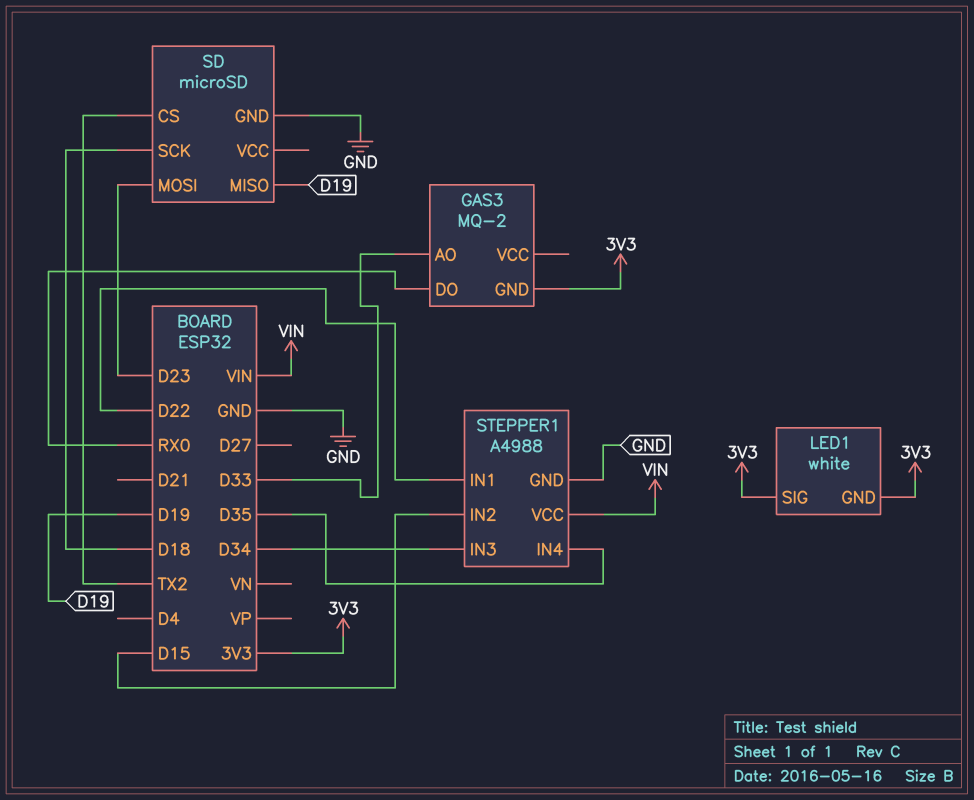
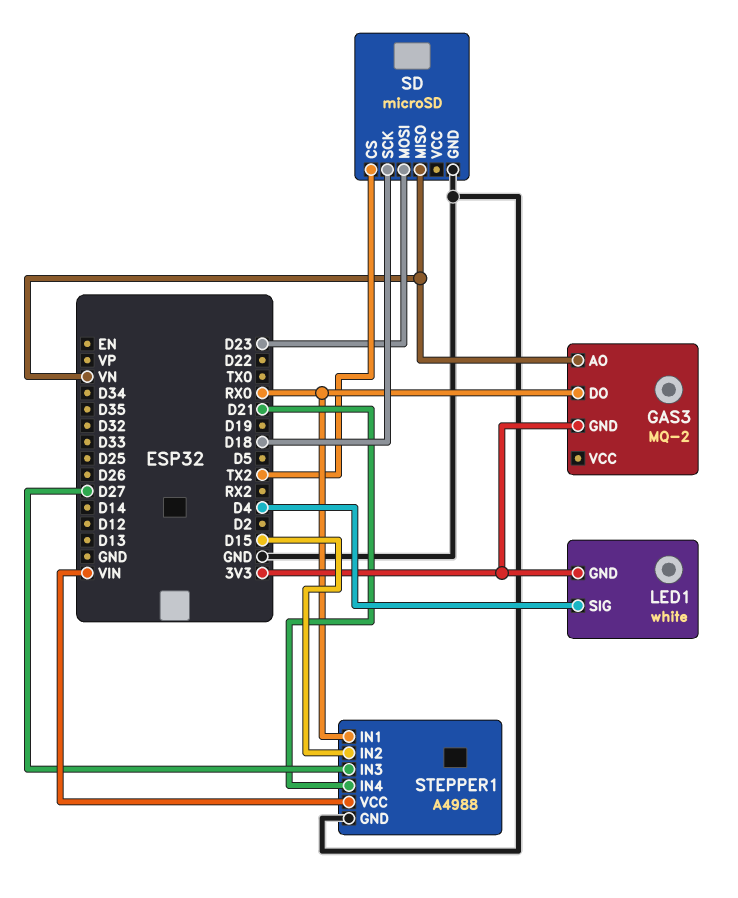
GAS3 pin AO: D33 -> VN
LED1 pin SIG: 3V3 -> D4
SD pin MISO: D19 -> VN
STEPPER1 pin IN1: D22 -> RX0
STEPPER1 pin IN3: D34 -> D27
STEPPER1 pin IN4: D35 -> D21

